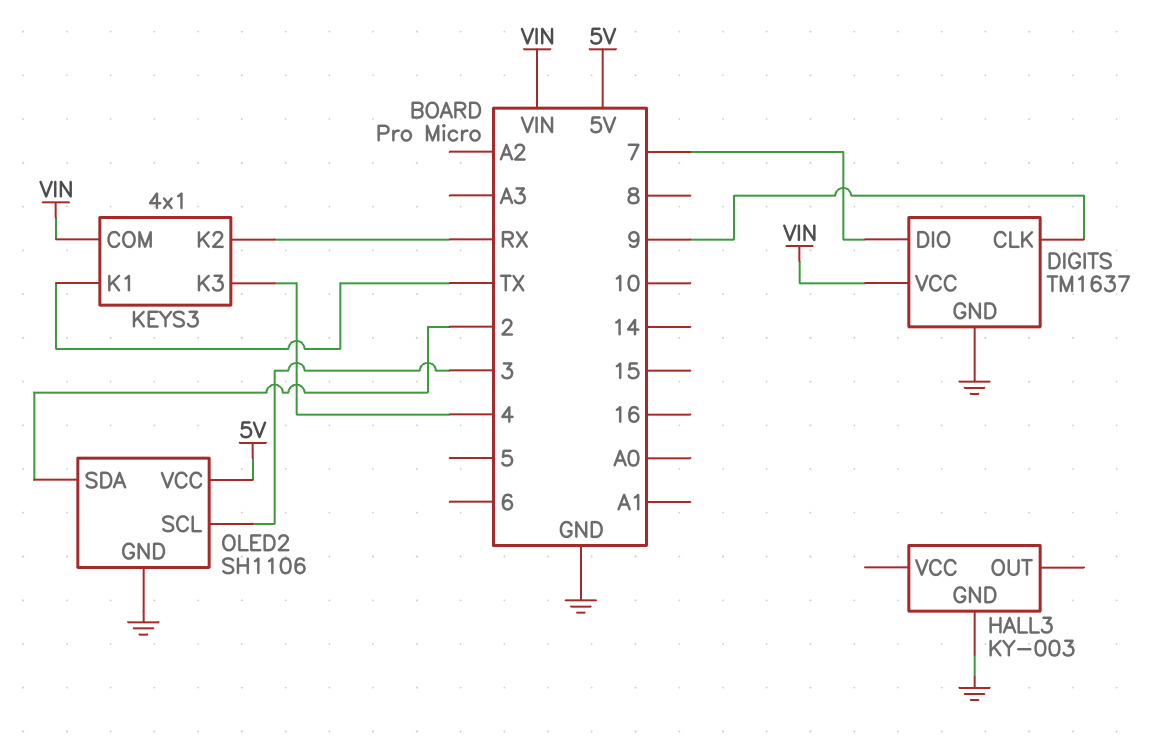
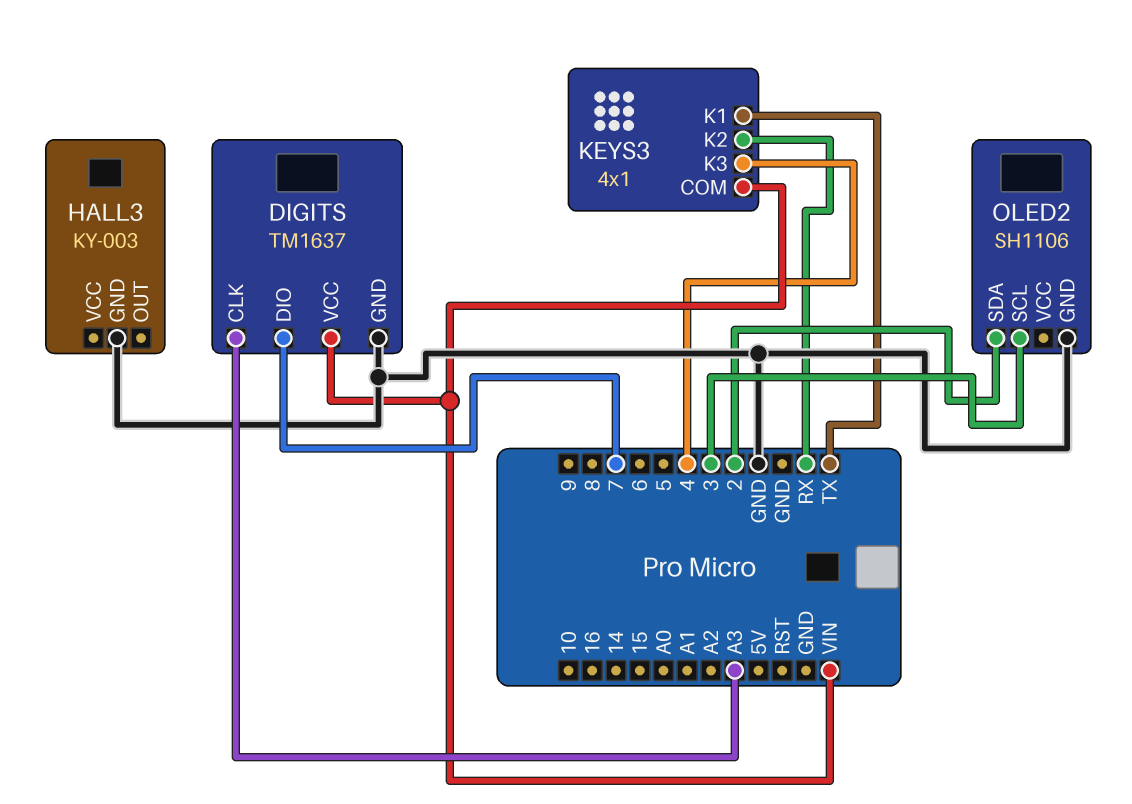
DIGITS pin CLK: 9 -> A3
OLED2 pin VCC: 5V -> none

